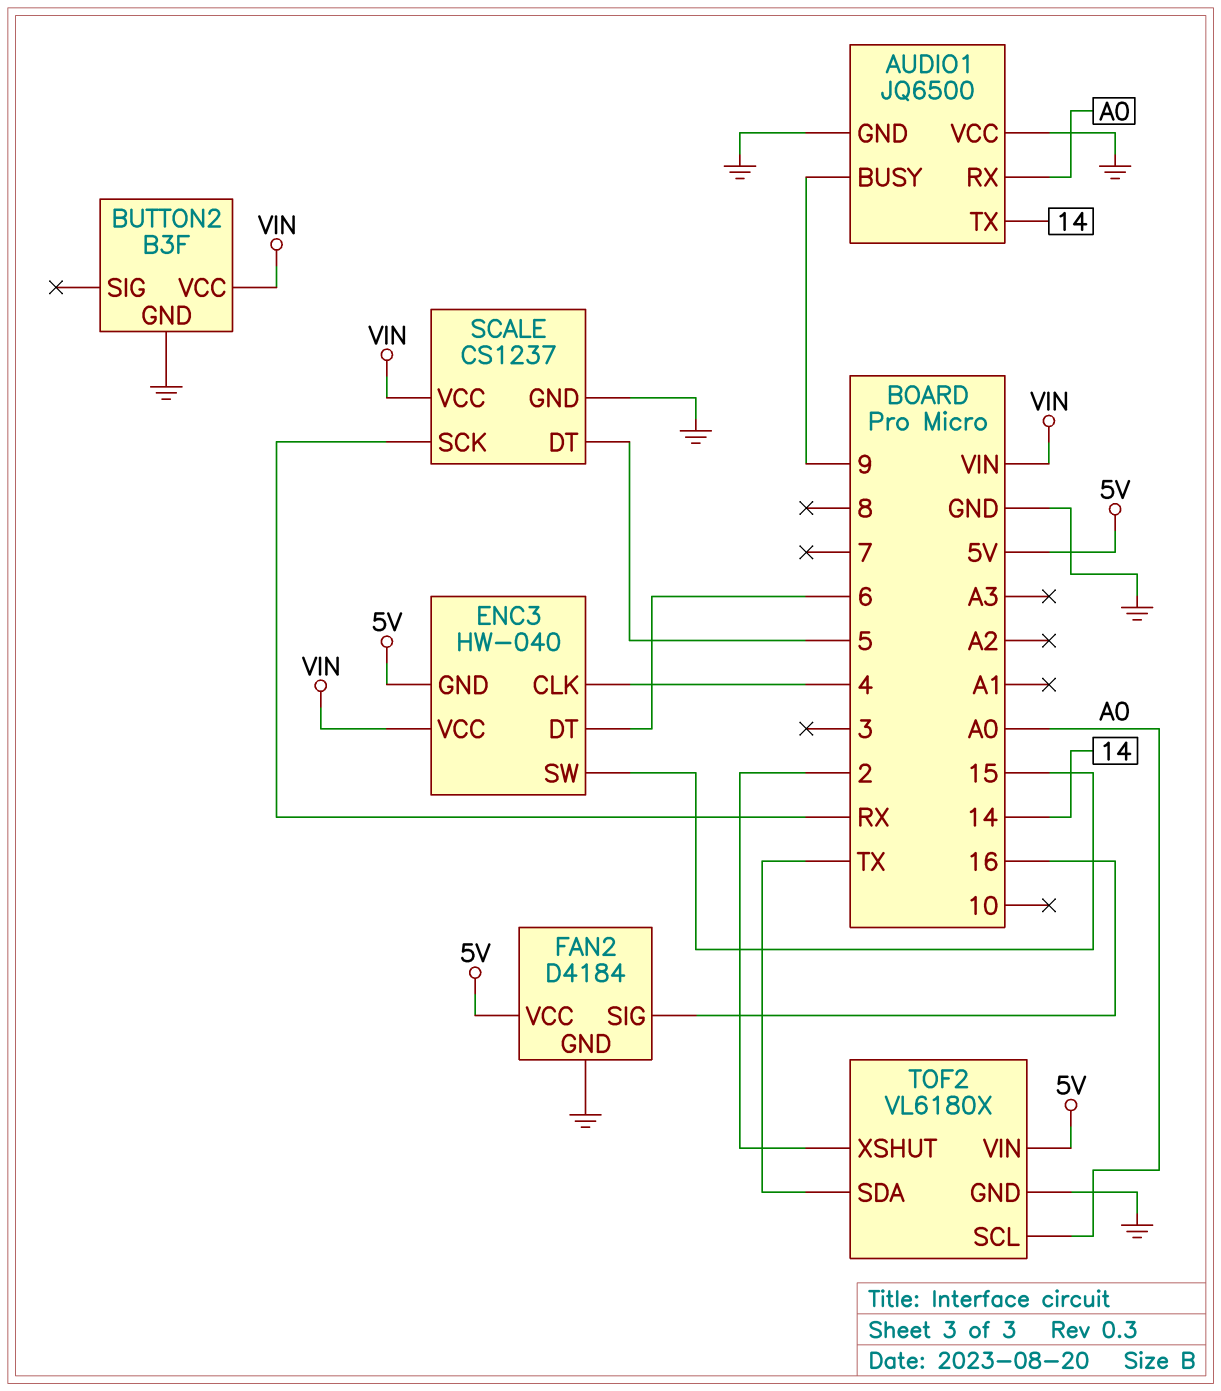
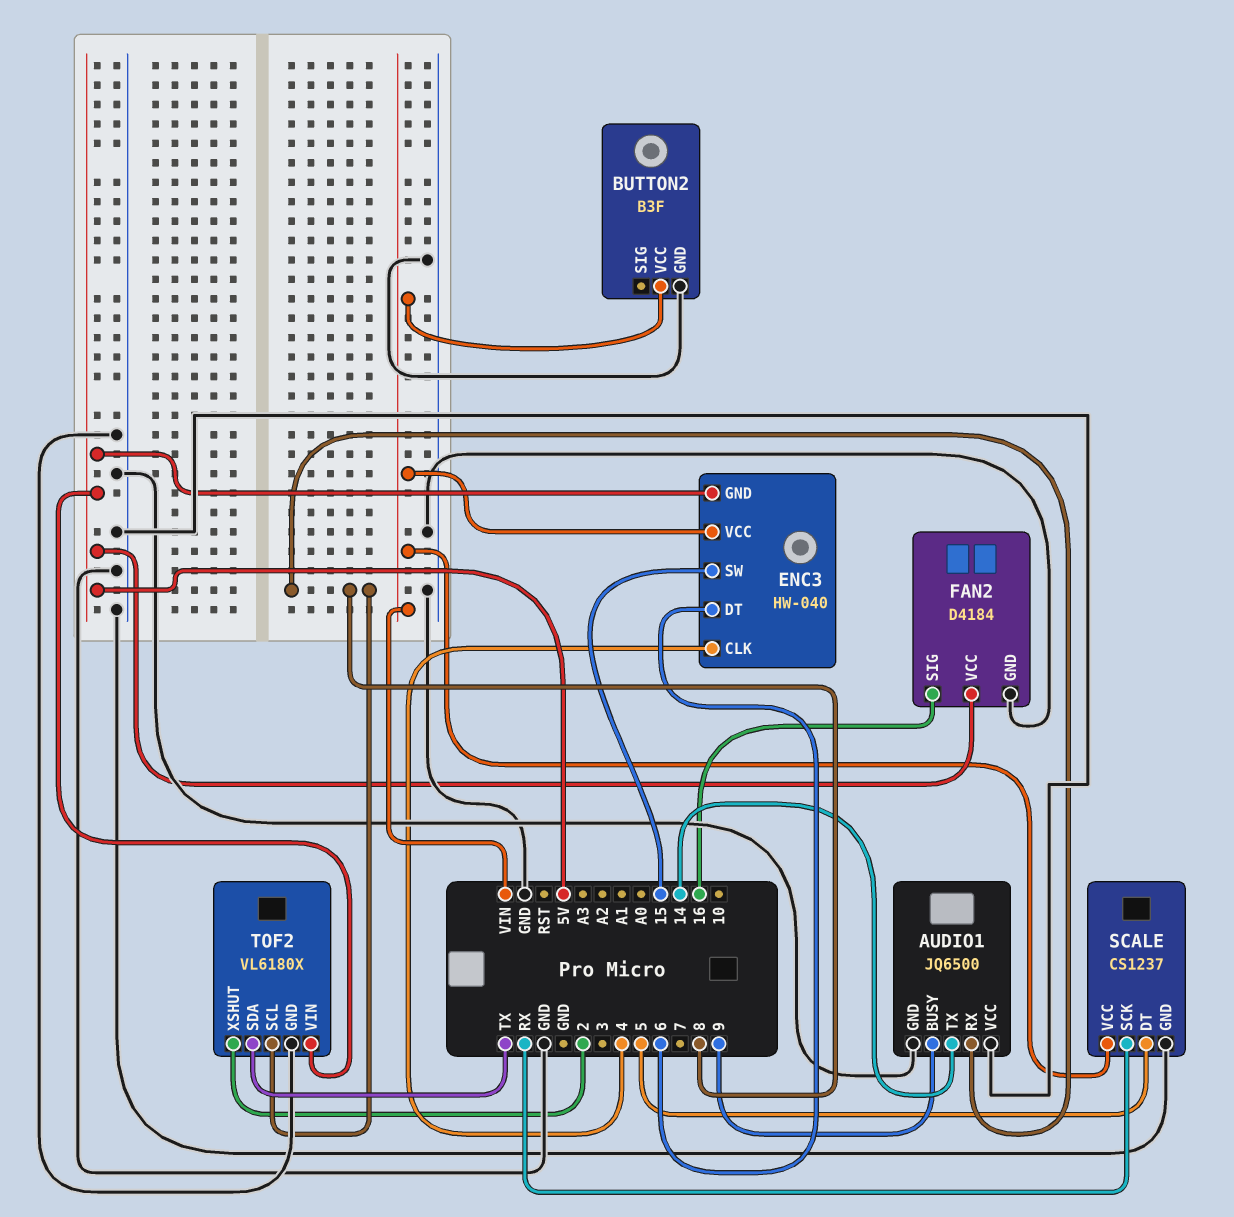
AUDIO1 pin RX: A0 -> 8
TOF2 pin SCL: A0 -> 8

